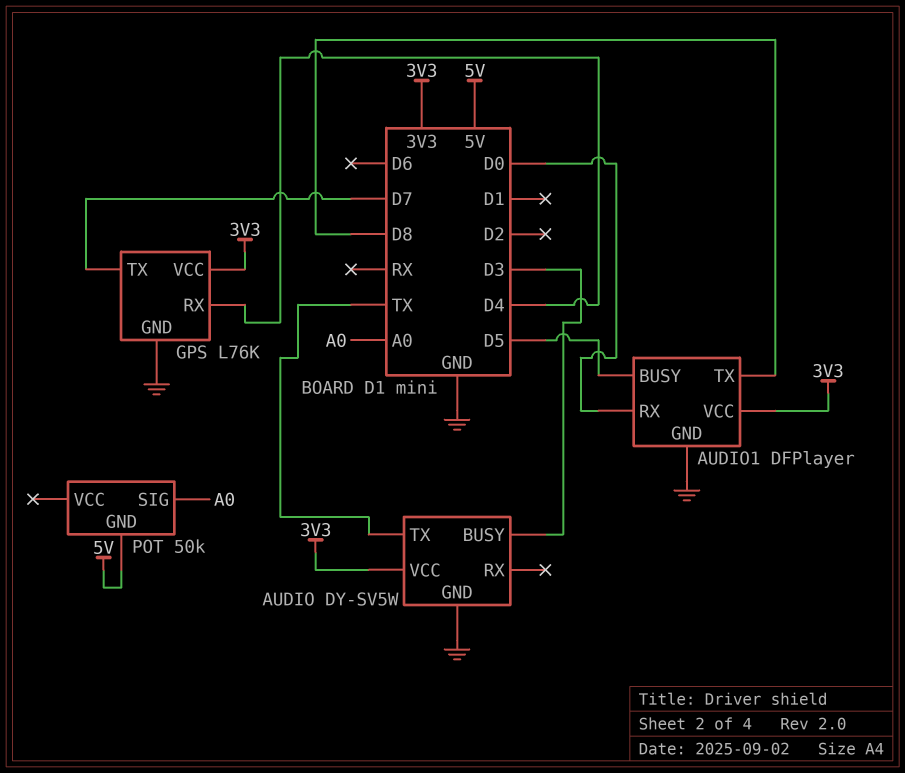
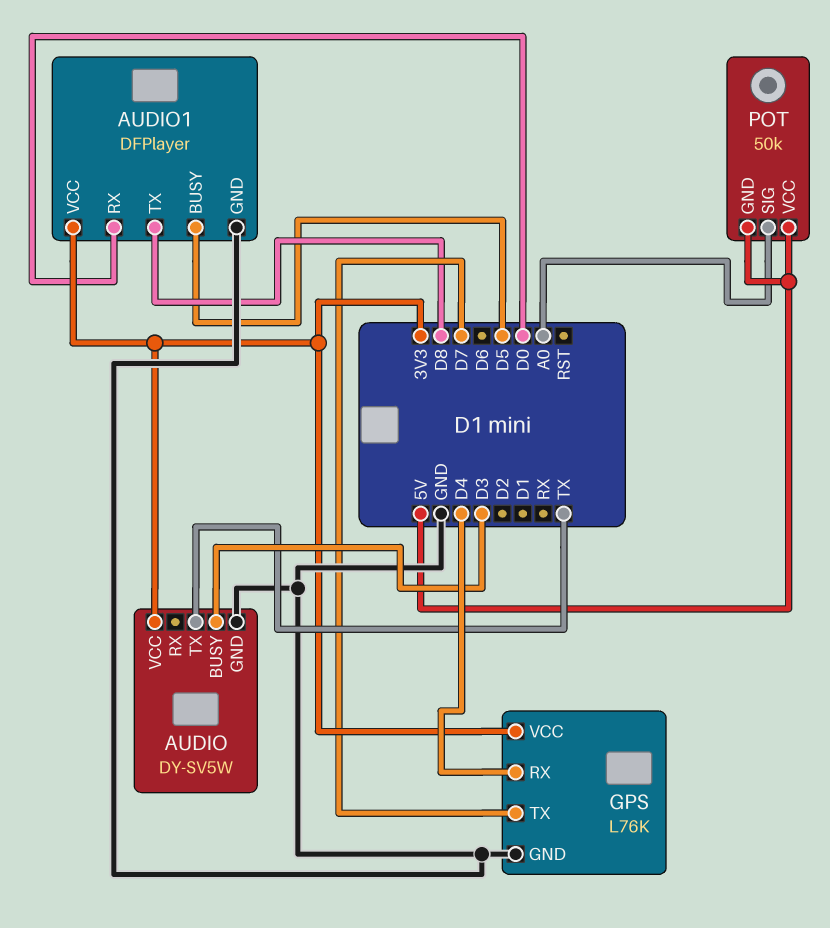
POT pin VCC: none -> 5V

